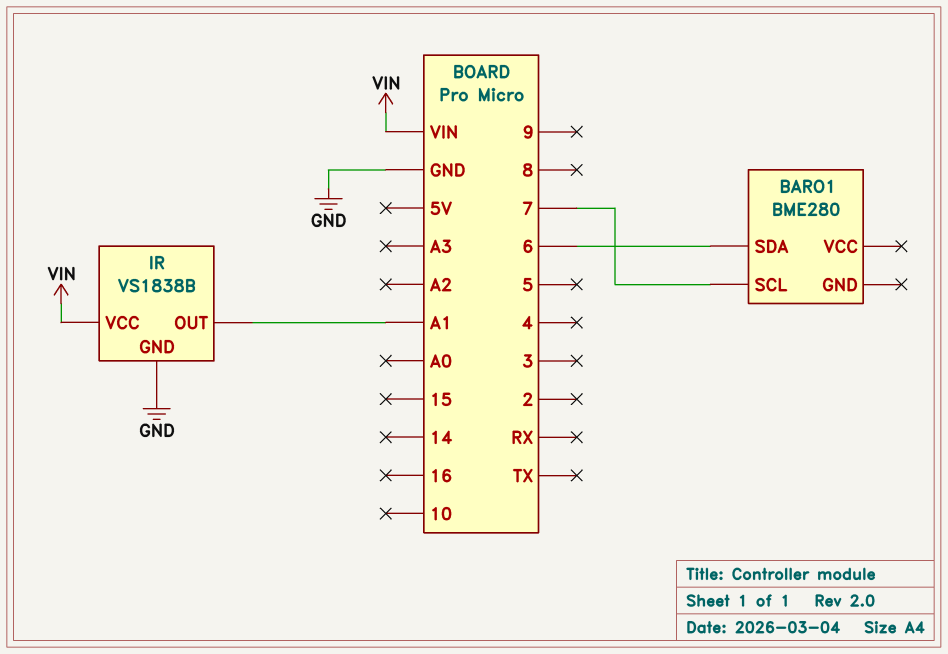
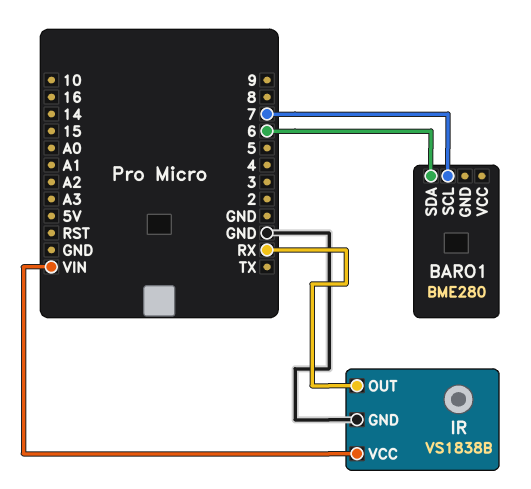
IR pin OUT: A1 -> RX

